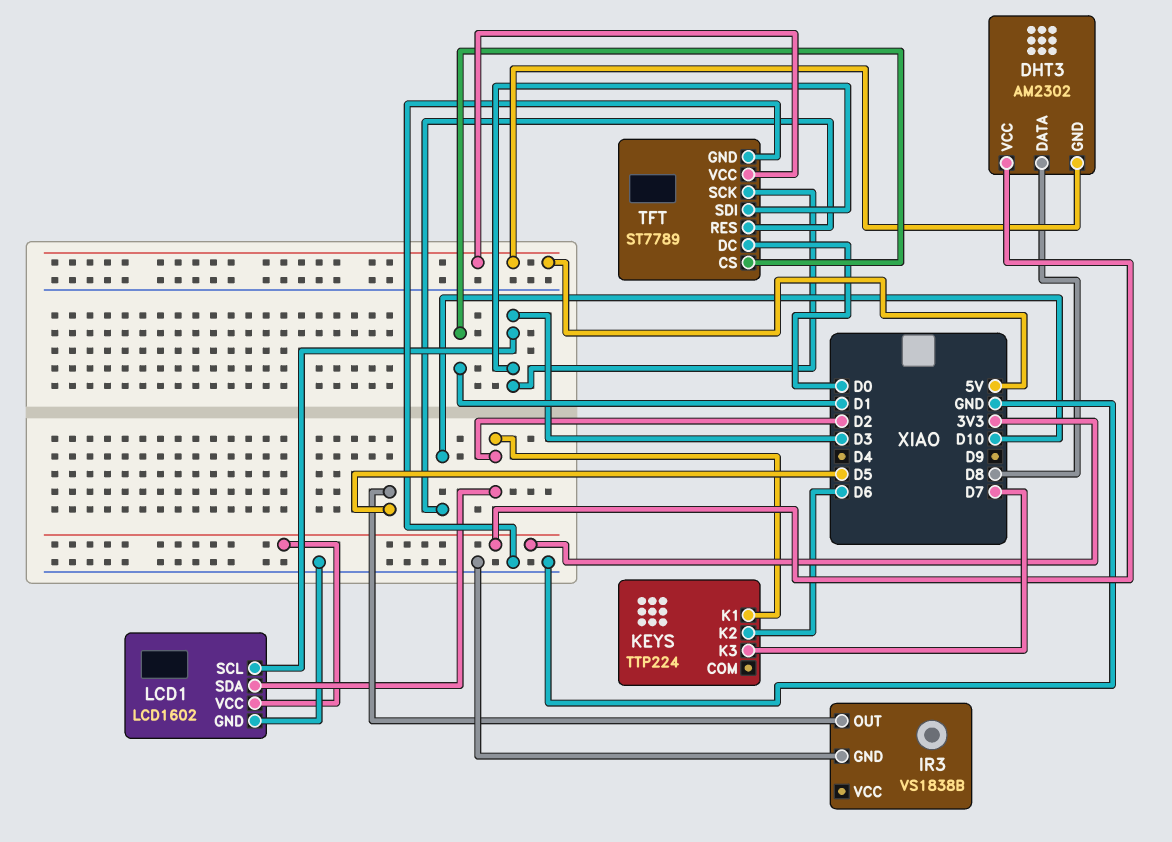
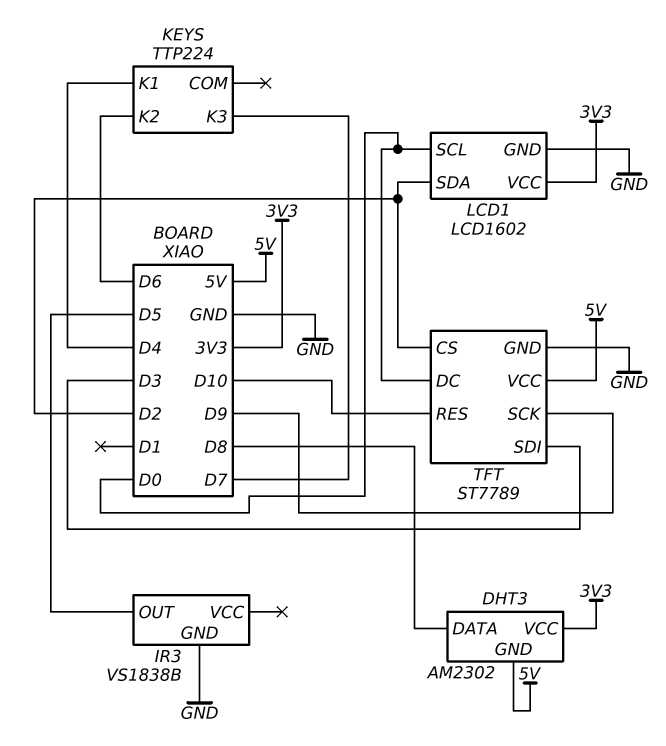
KEYS pin K1: D2 -> D4
LCD1 pin SCL: D3 -> D0
TFT pin CS: D1 -> D2
TFT pin SCK: D3 -> D9

